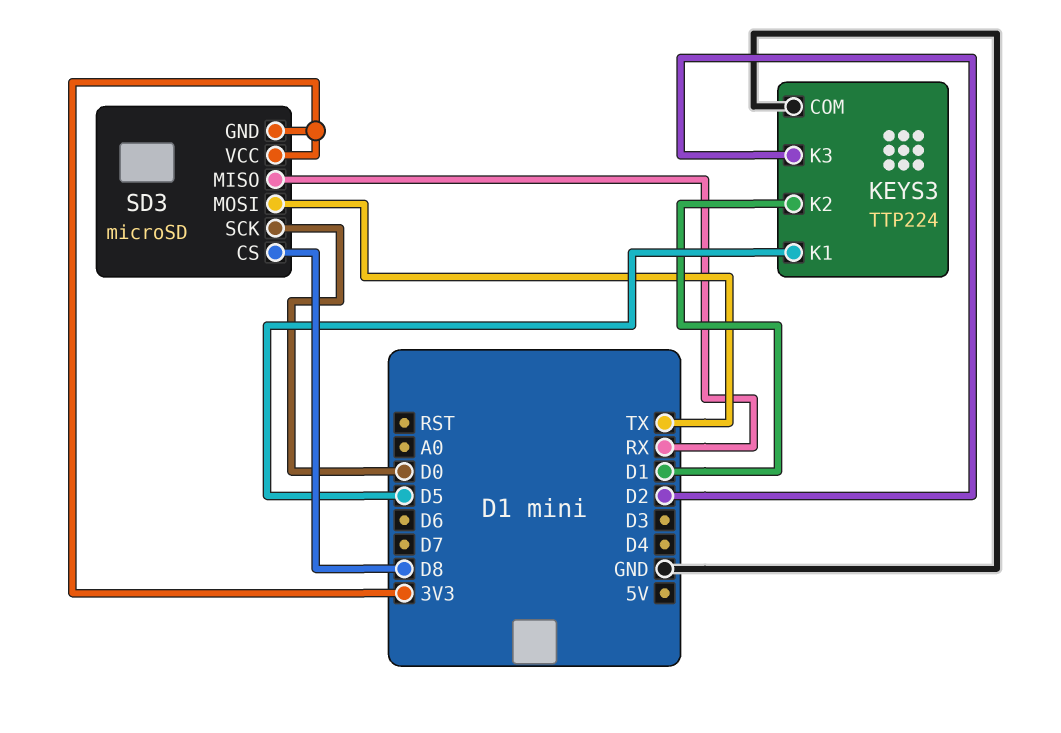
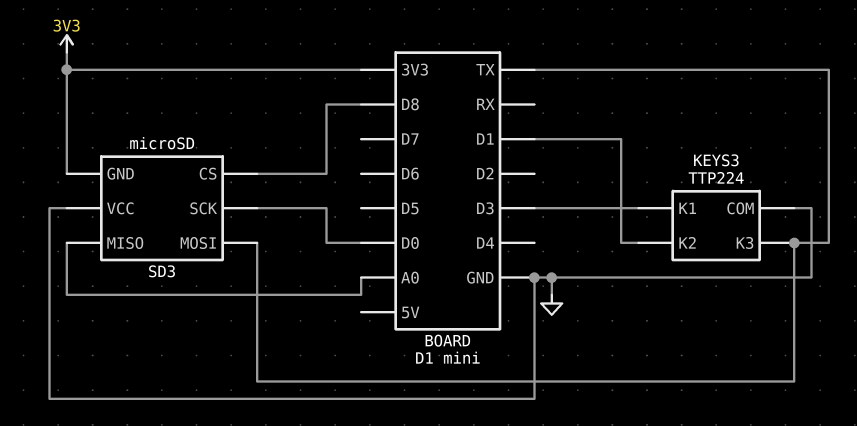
KEYS3 pin K1: D5 -> D3
KEYS3 pin K3: D2 -> TX
SD3 pin MISO: RX -> A0
SD3 pin VCC: 3V3 -> GND

